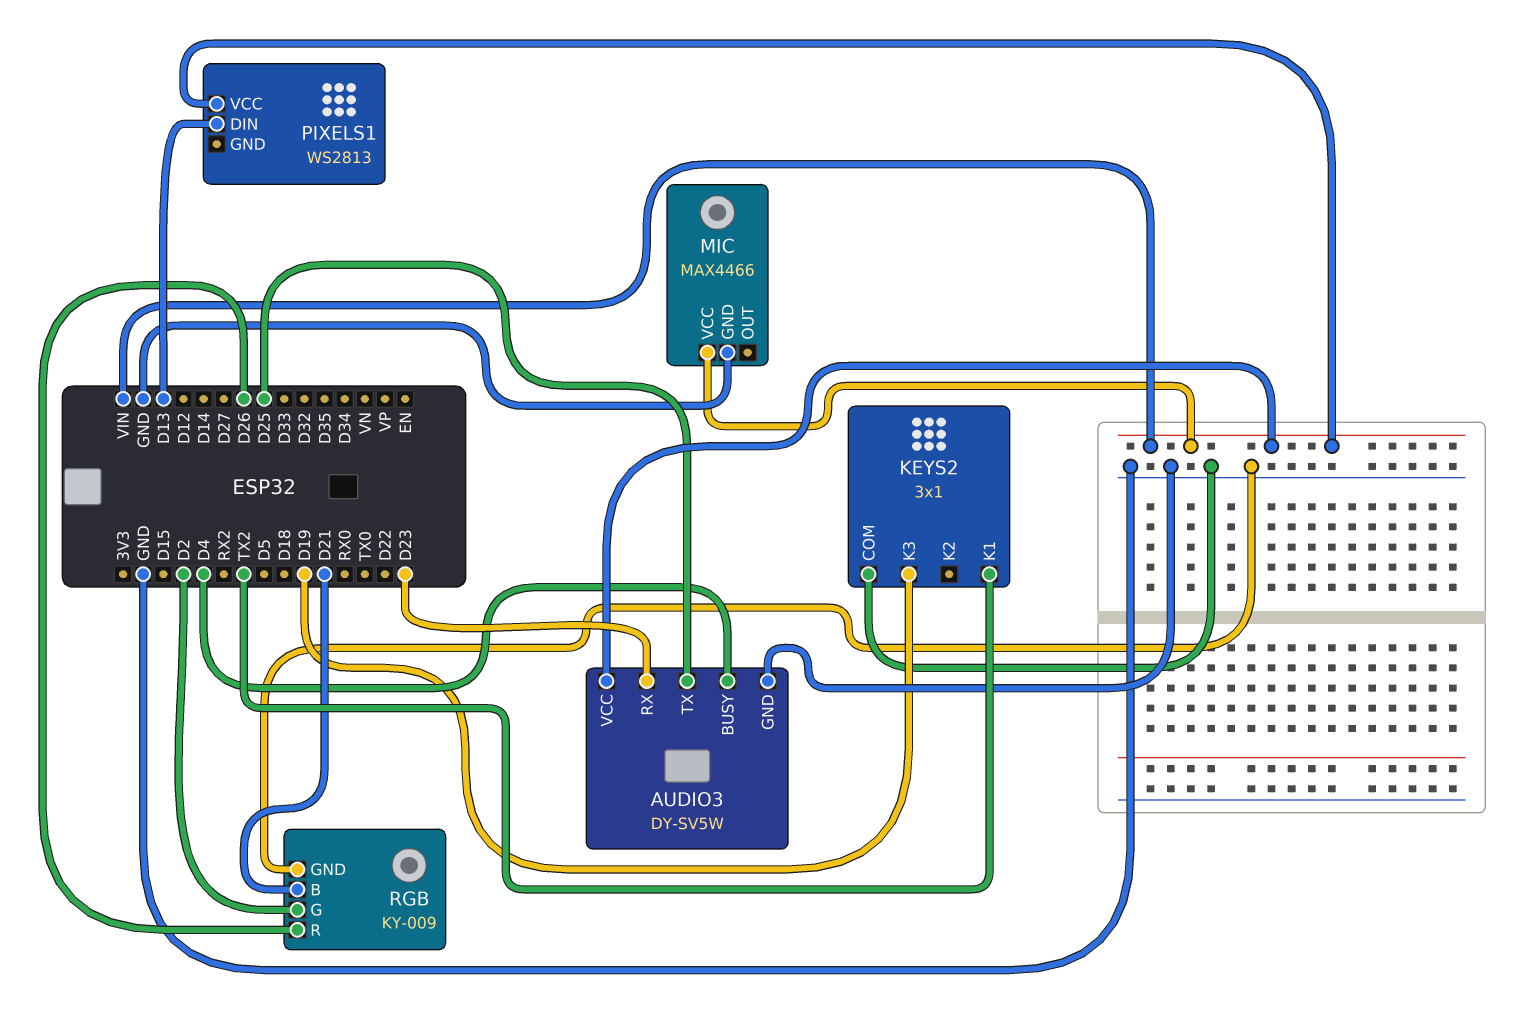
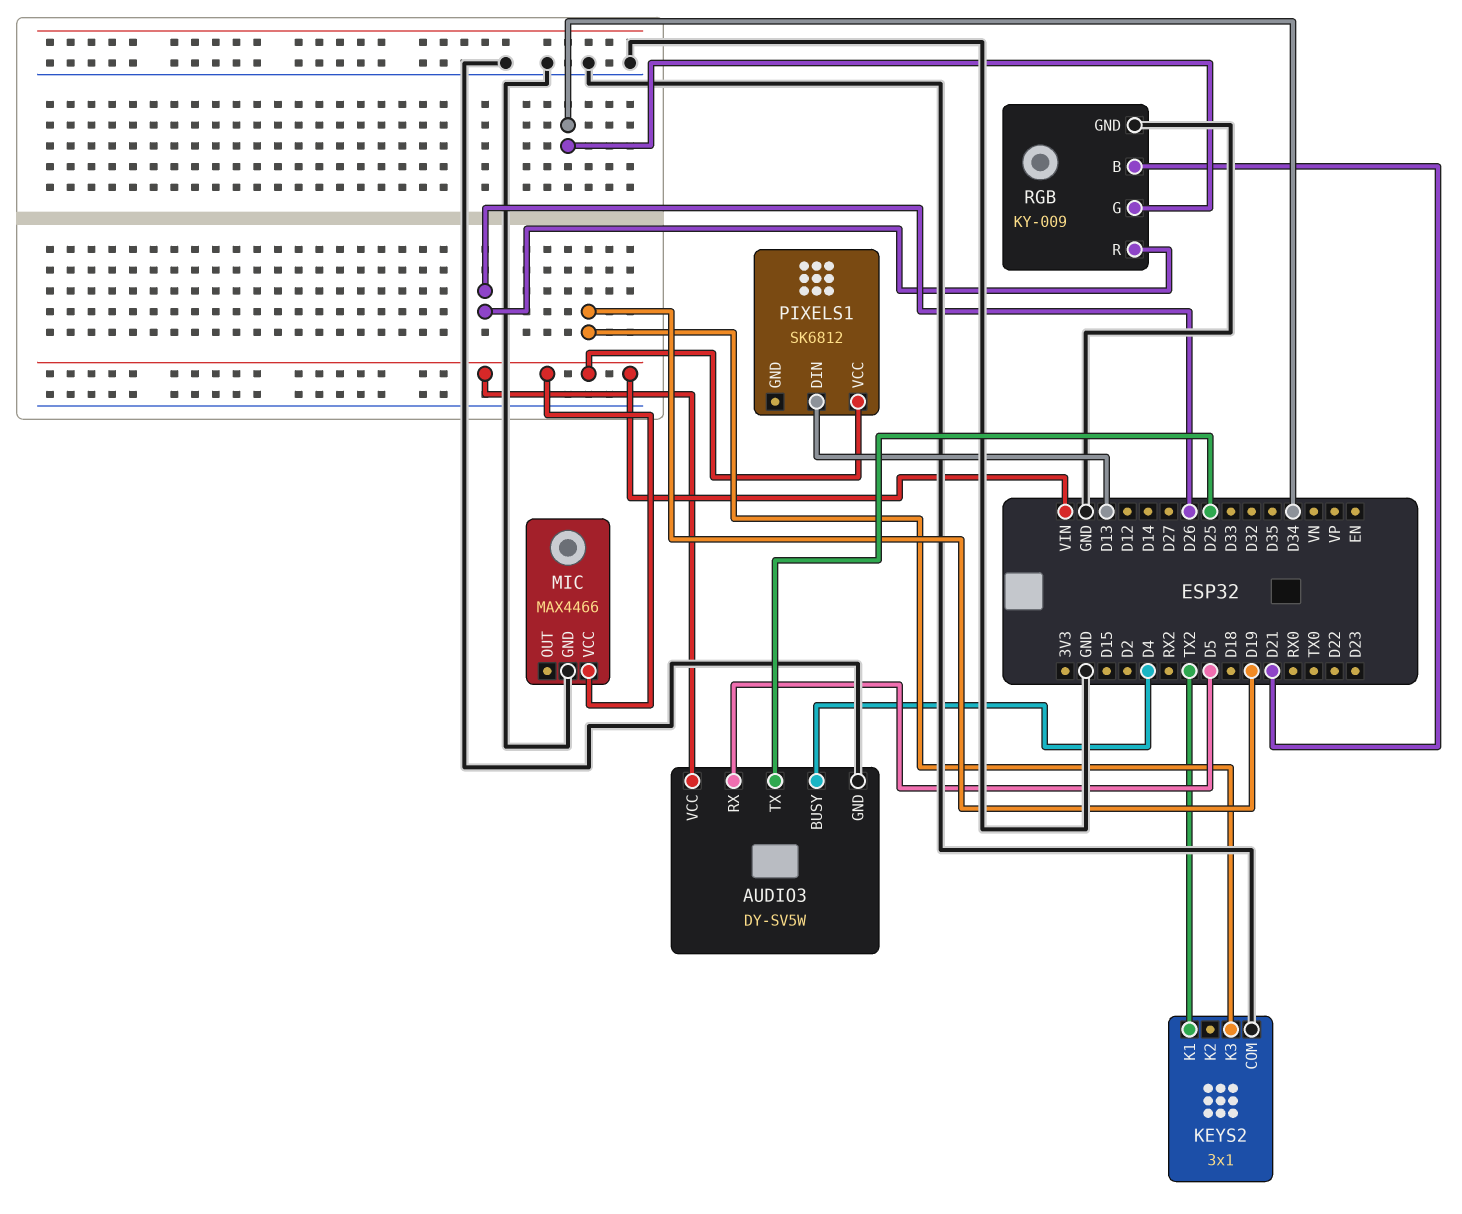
AUDIO3 pin RX: D23 -> D5
PIXELS1: WS2813 -> SK6812
RGB pin G: D2 -> D34

